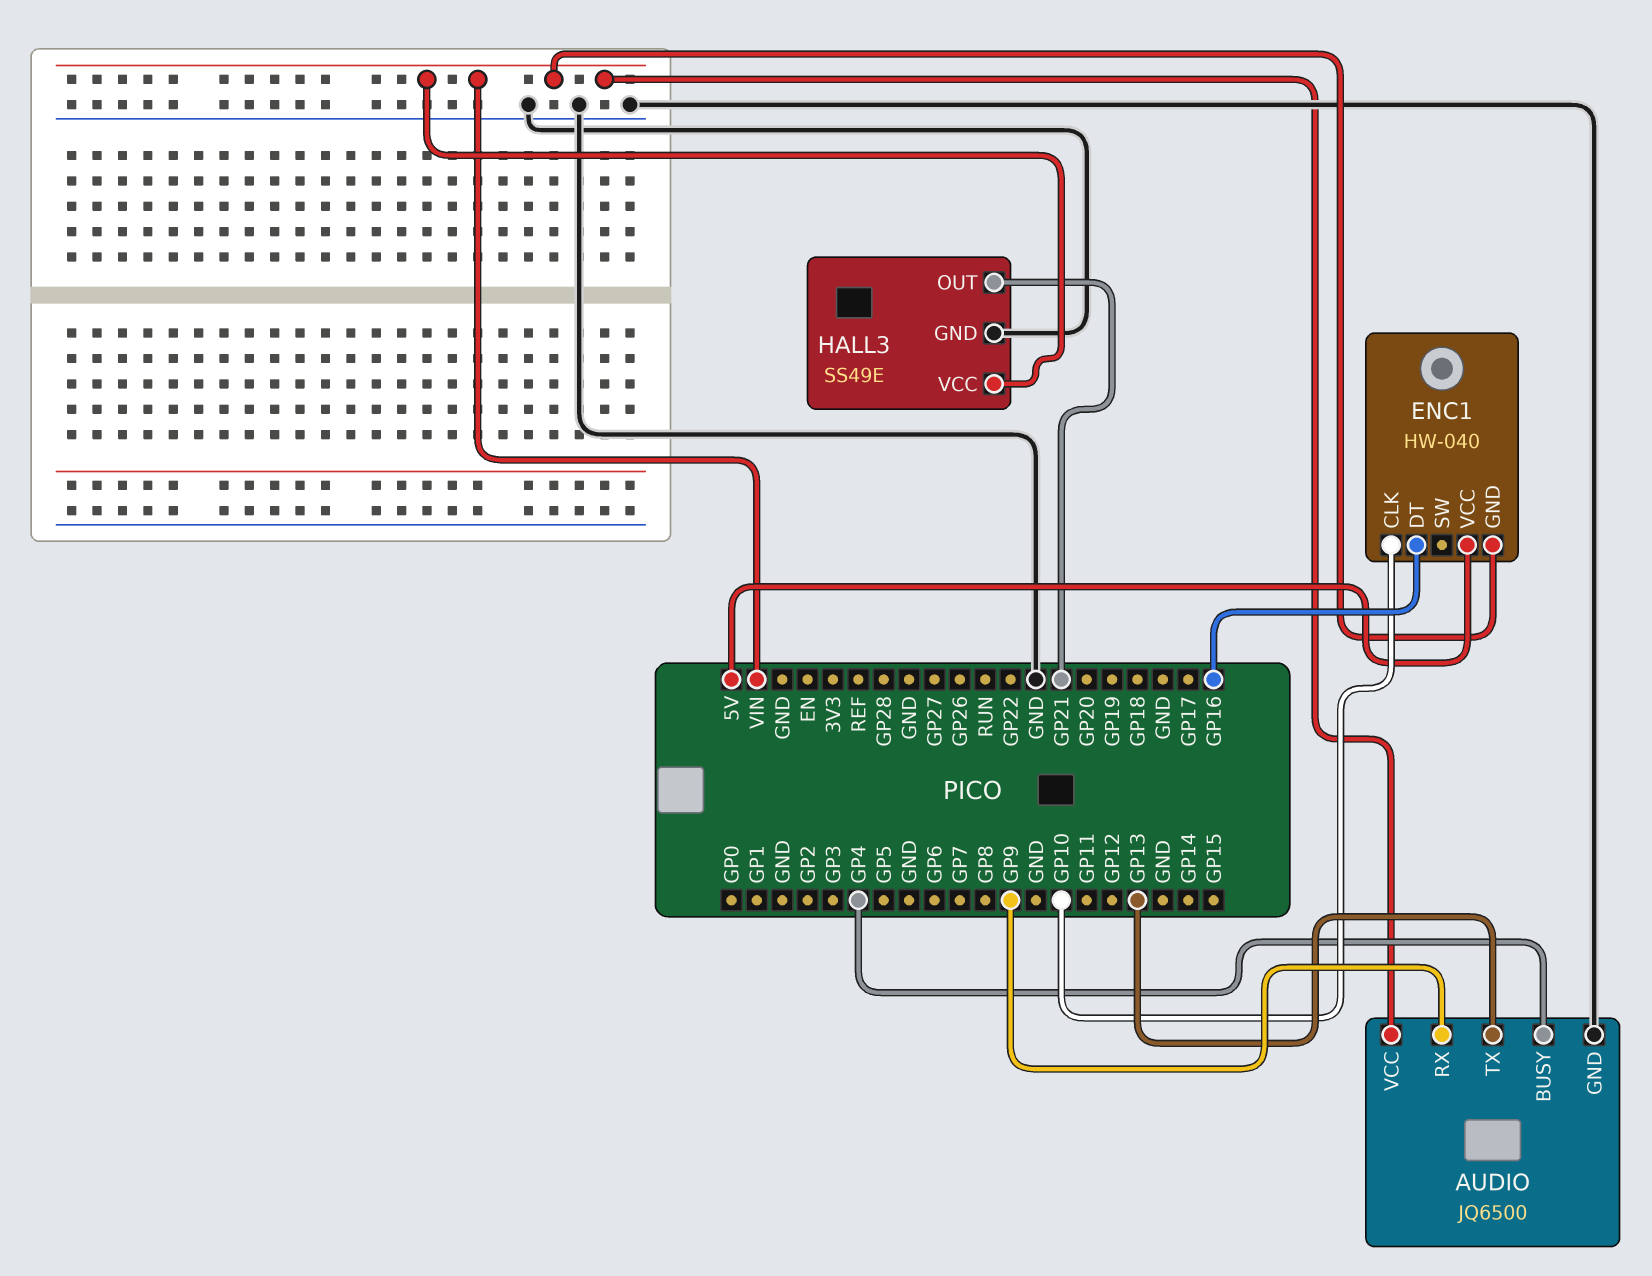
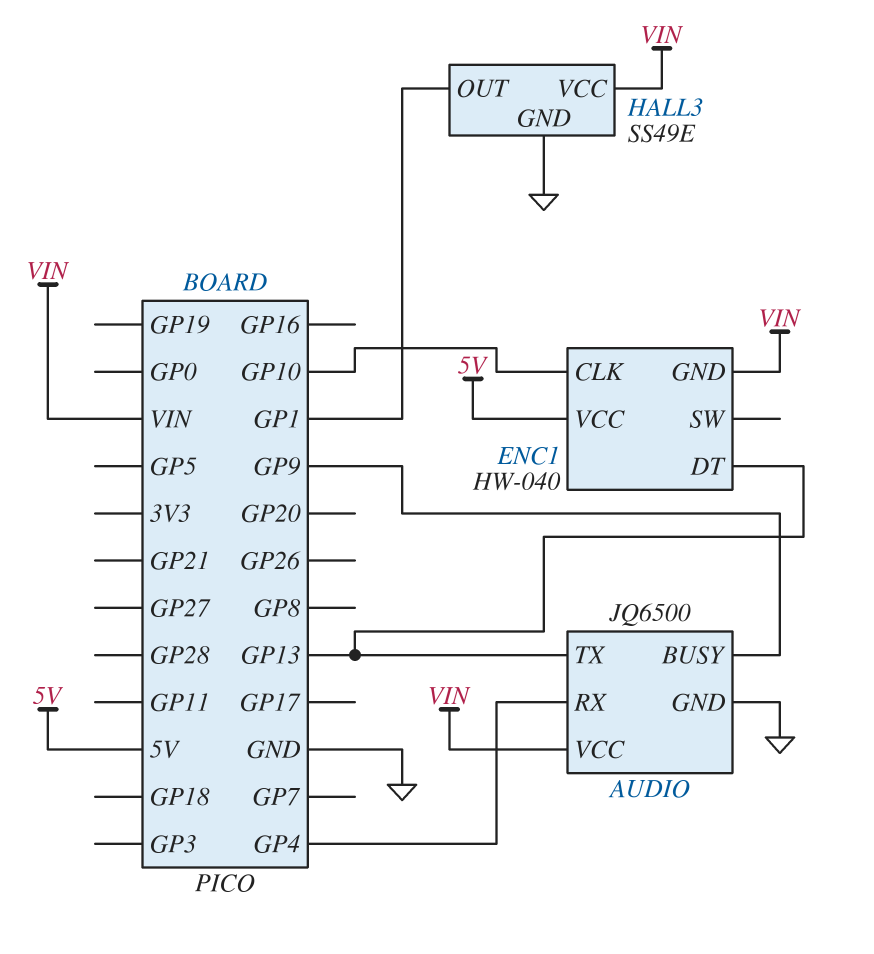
AUDIO pin BUSY: GP4 -> GP9
AUDIO pin RX: GP9 -> GP4
ENC1 pin DT: GP16 -> GP13
HALL3 pin OUT: GP21 -> GP1

